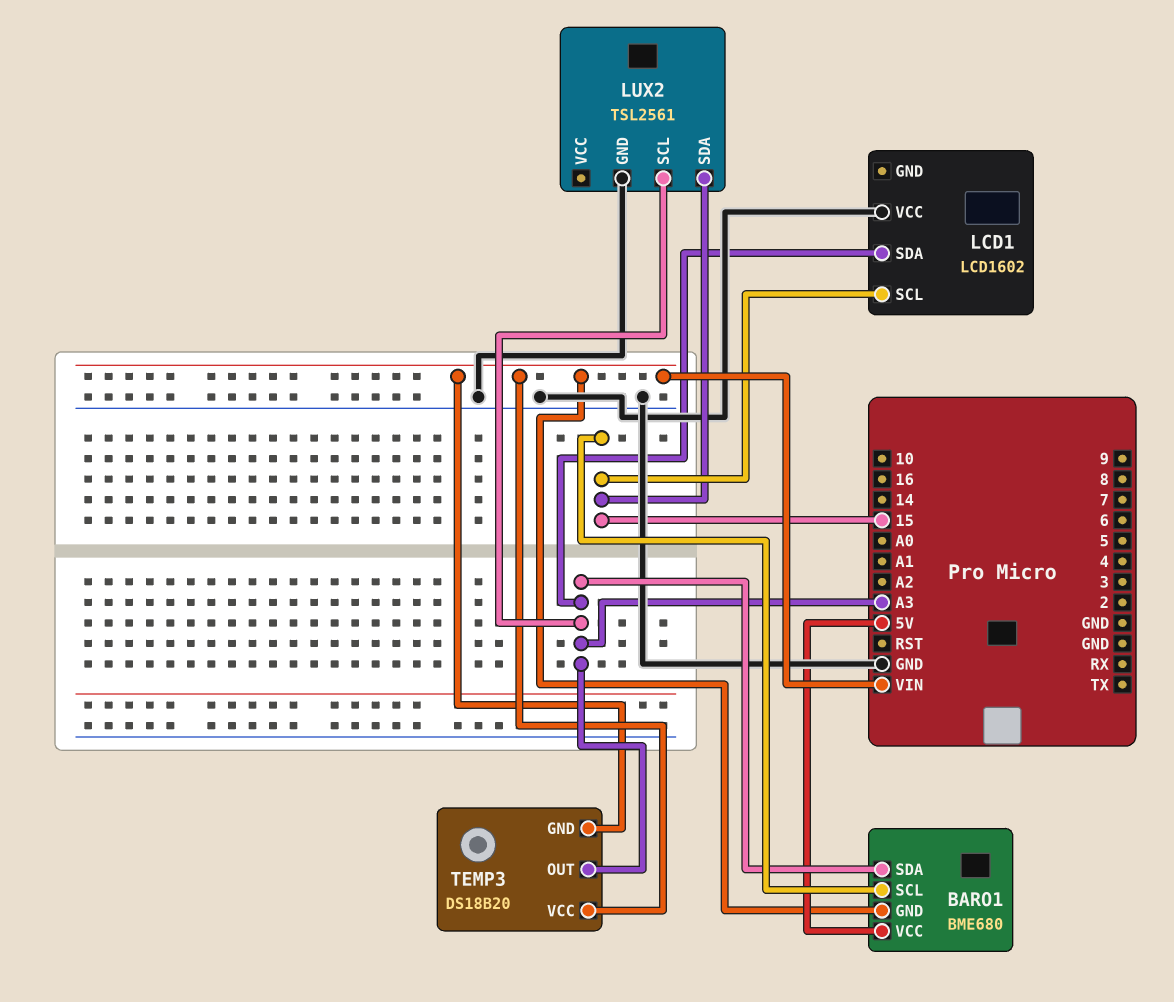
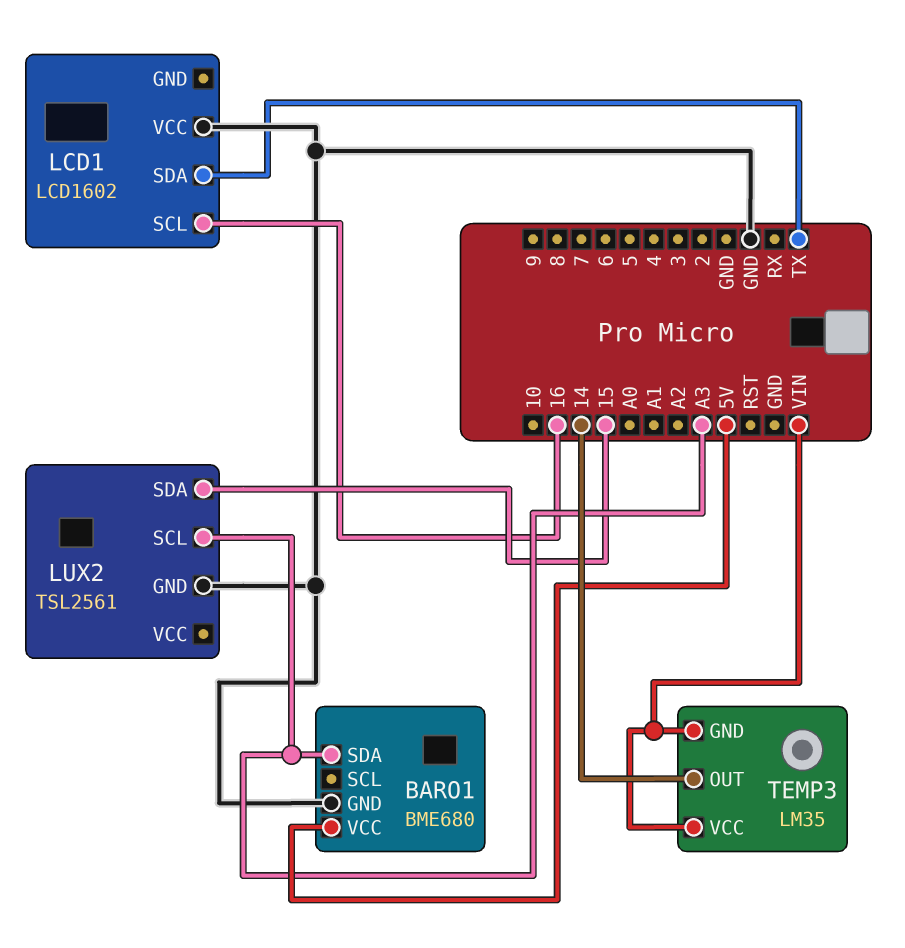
BARO1 pin GND: VIN -> GND
BARO1 pin SCL: 15 -> none
LCD1 pin SCL: 15 -> 16
LCD1 pin SDA: A3 -> TX
TEMP3: DS18B20 -> LM35
TEMP3 pin OUT: A3 -> 14

